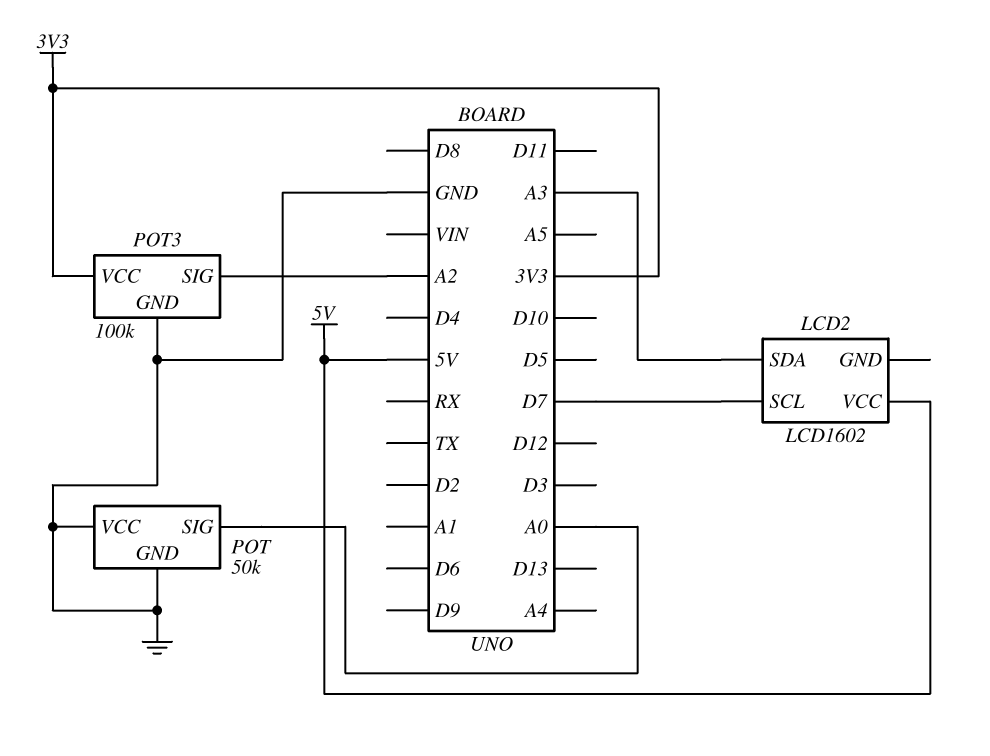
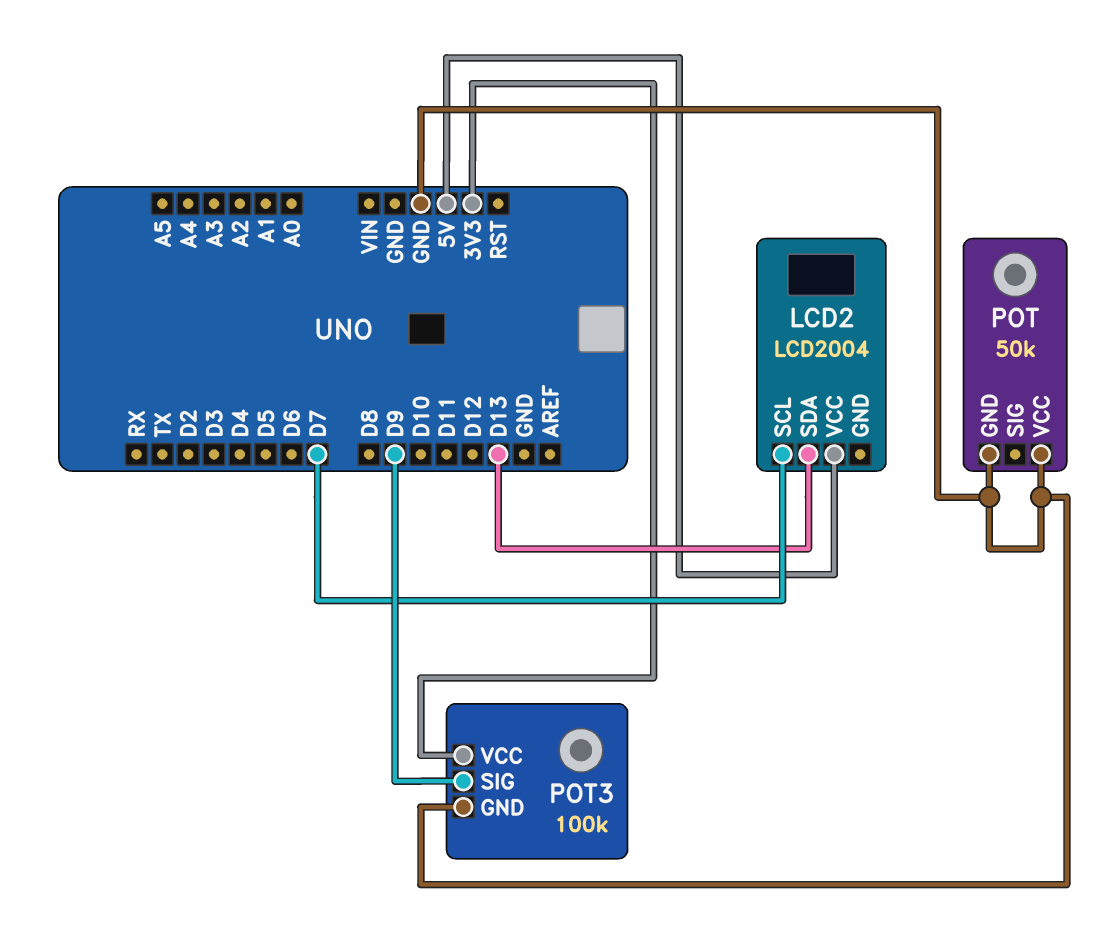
LCD2: LCD1602 -> LCD2004
LCD2 pin SDA: A3 -> D13
POT pin SIG: A0 -> none
POT3 pin SIG: A2 -> D9

